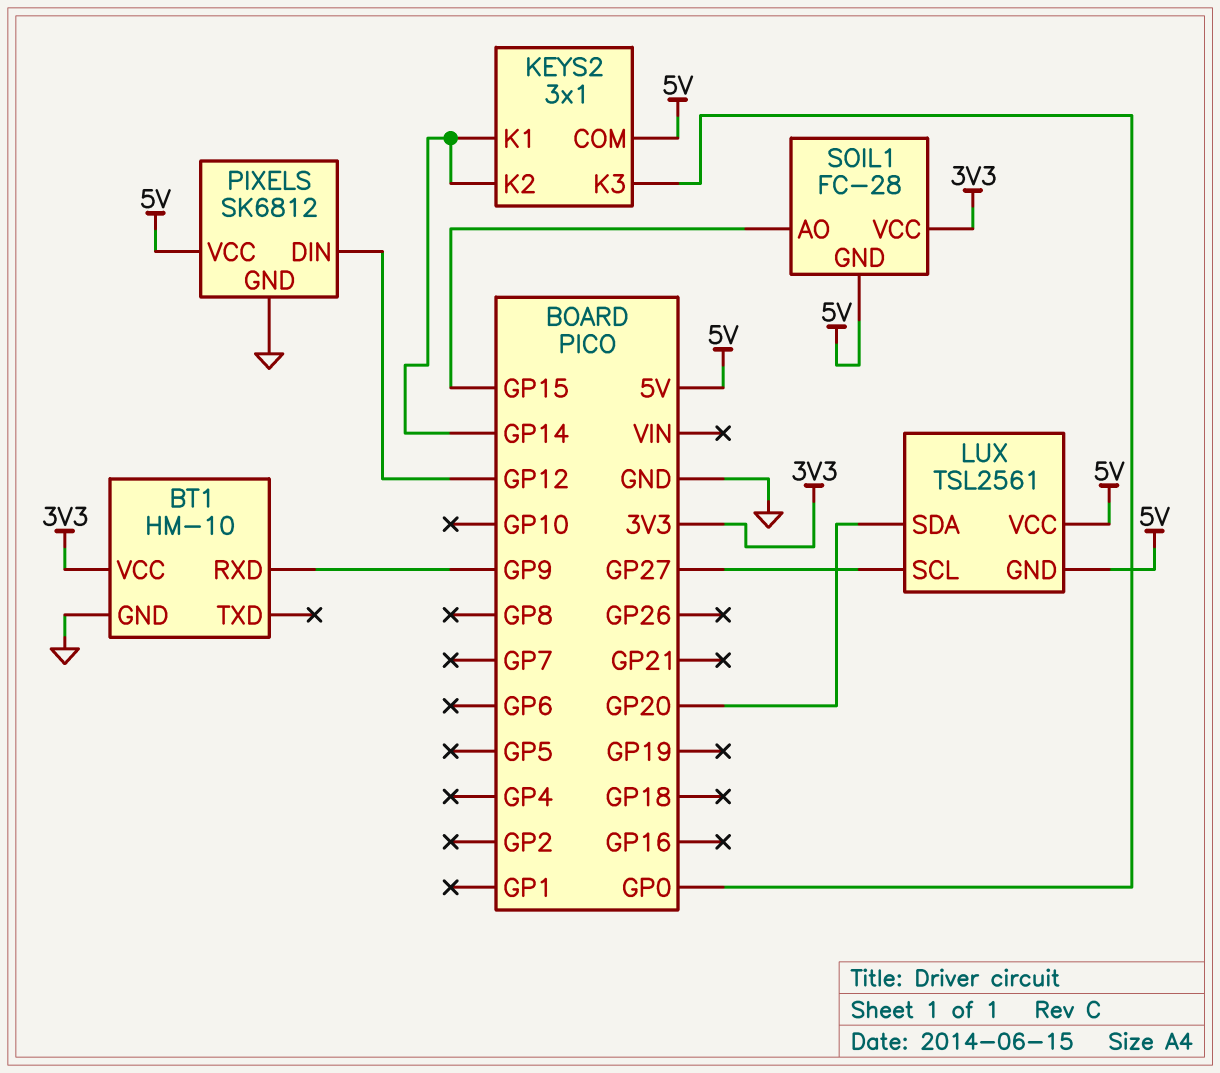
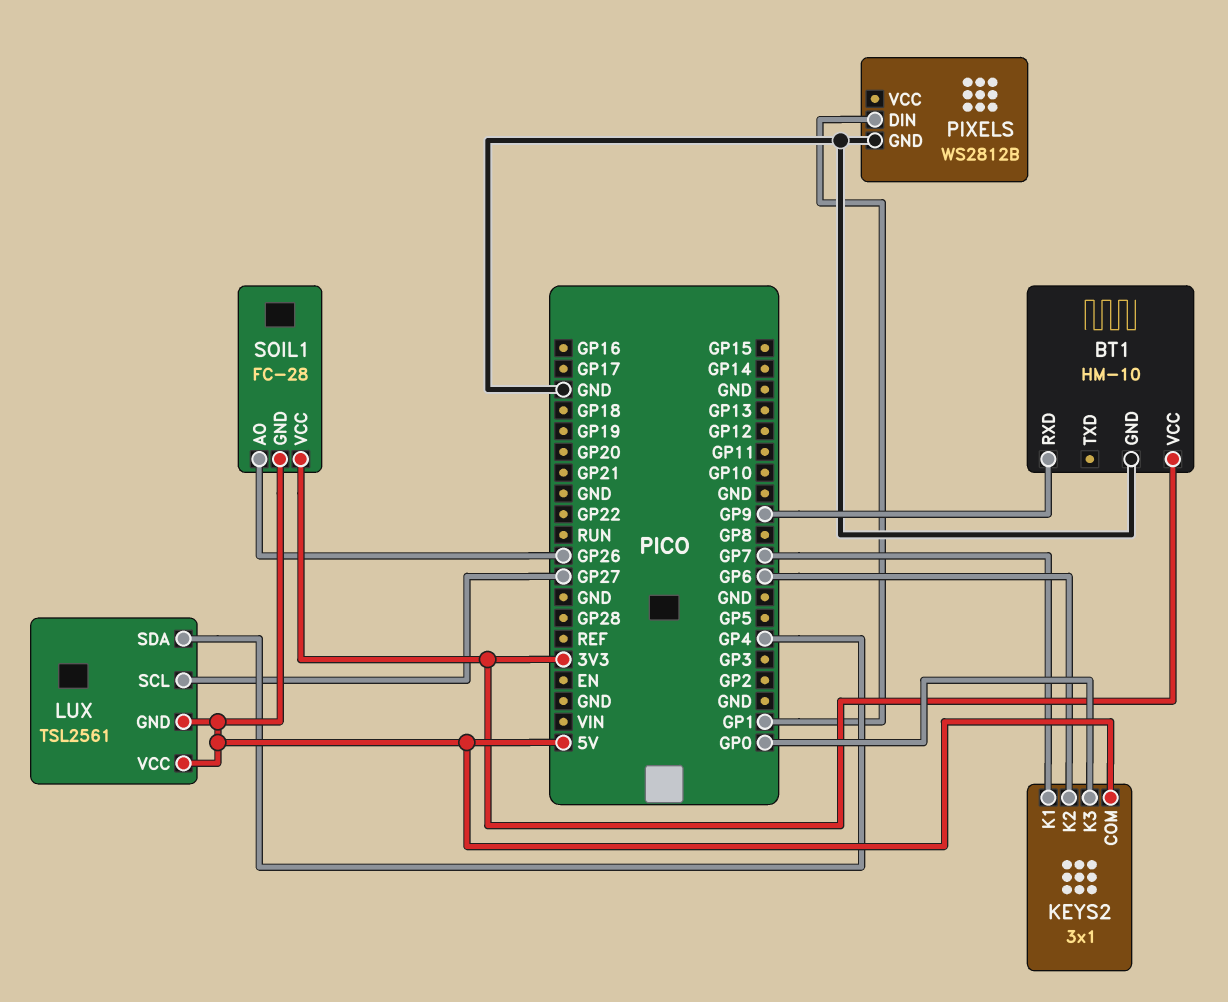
KEYS2 pin K1: GP14 -> GP7
KEYS2 pin K2: GP14 -> GP6
LUX pin SDA: GP20 -> GP4
PIXELS: SK6812 -> WS2812B
PIXELS pin DIN: GP12 -> GP1
PIXELS pin VCC: 5V -> none
SOIL1 pin AO: GP15 -> GP26

